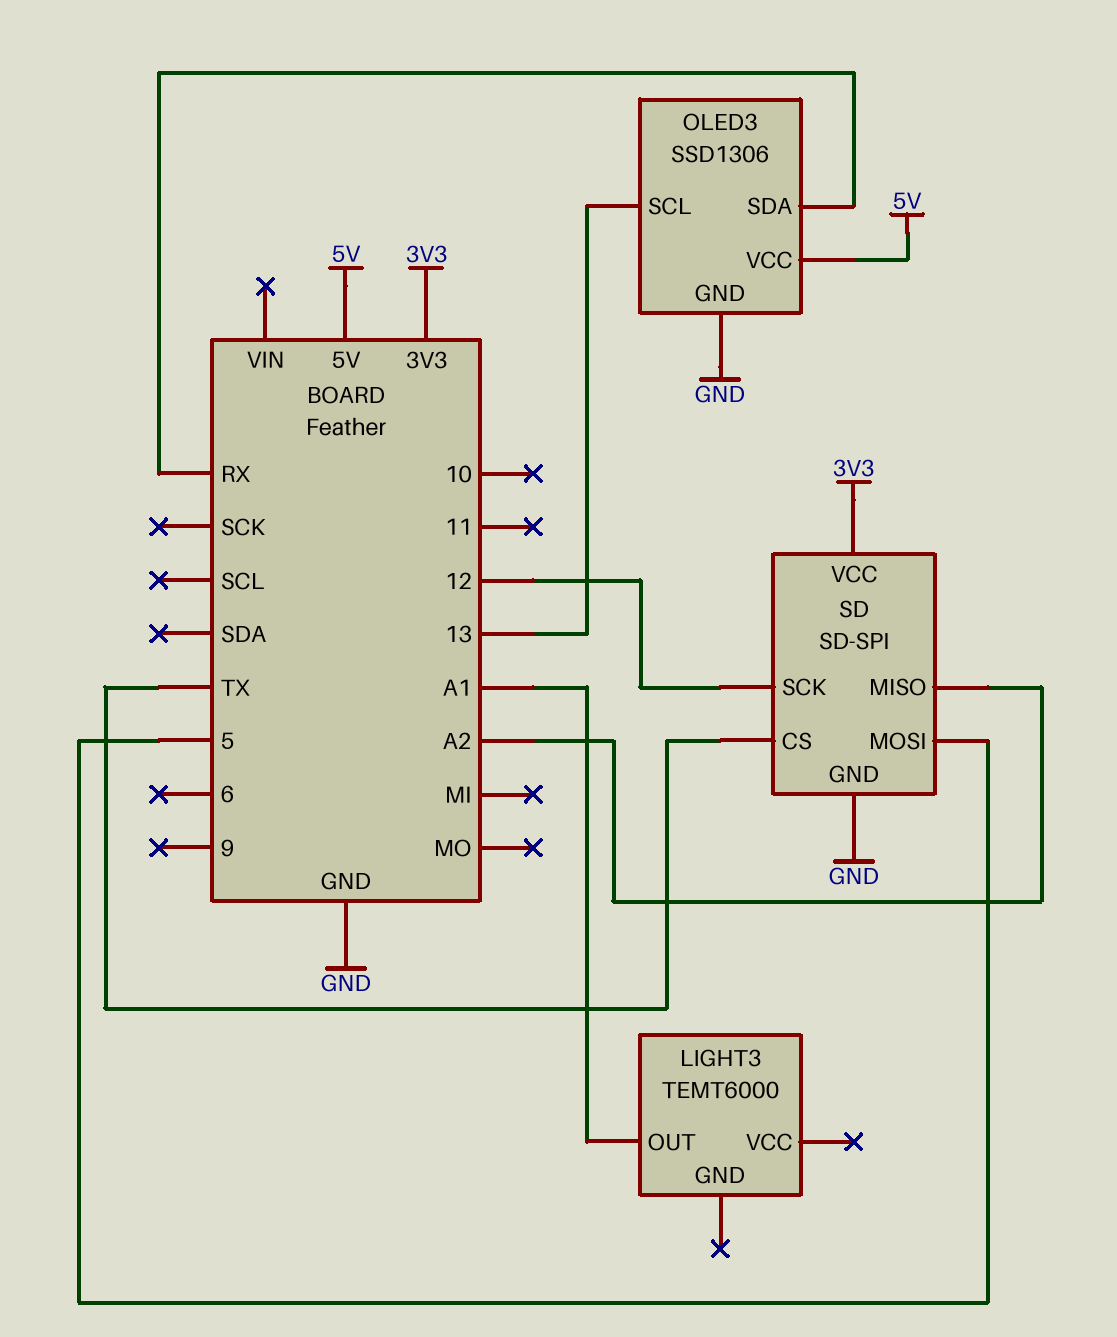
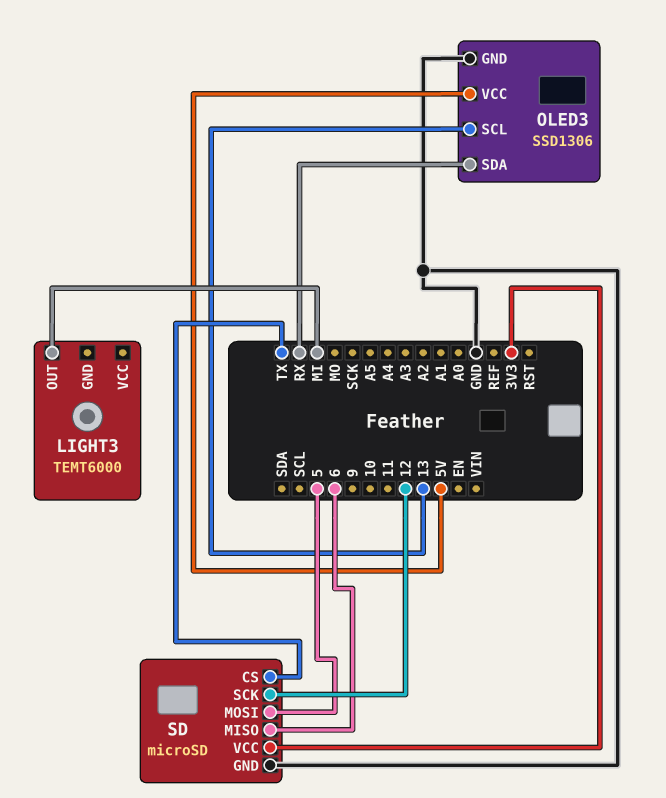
LIGHT3 pin OUT: A1 -> MI
SD: SD-SPI -> microSD
SD pin MISO: A2 -> 6

